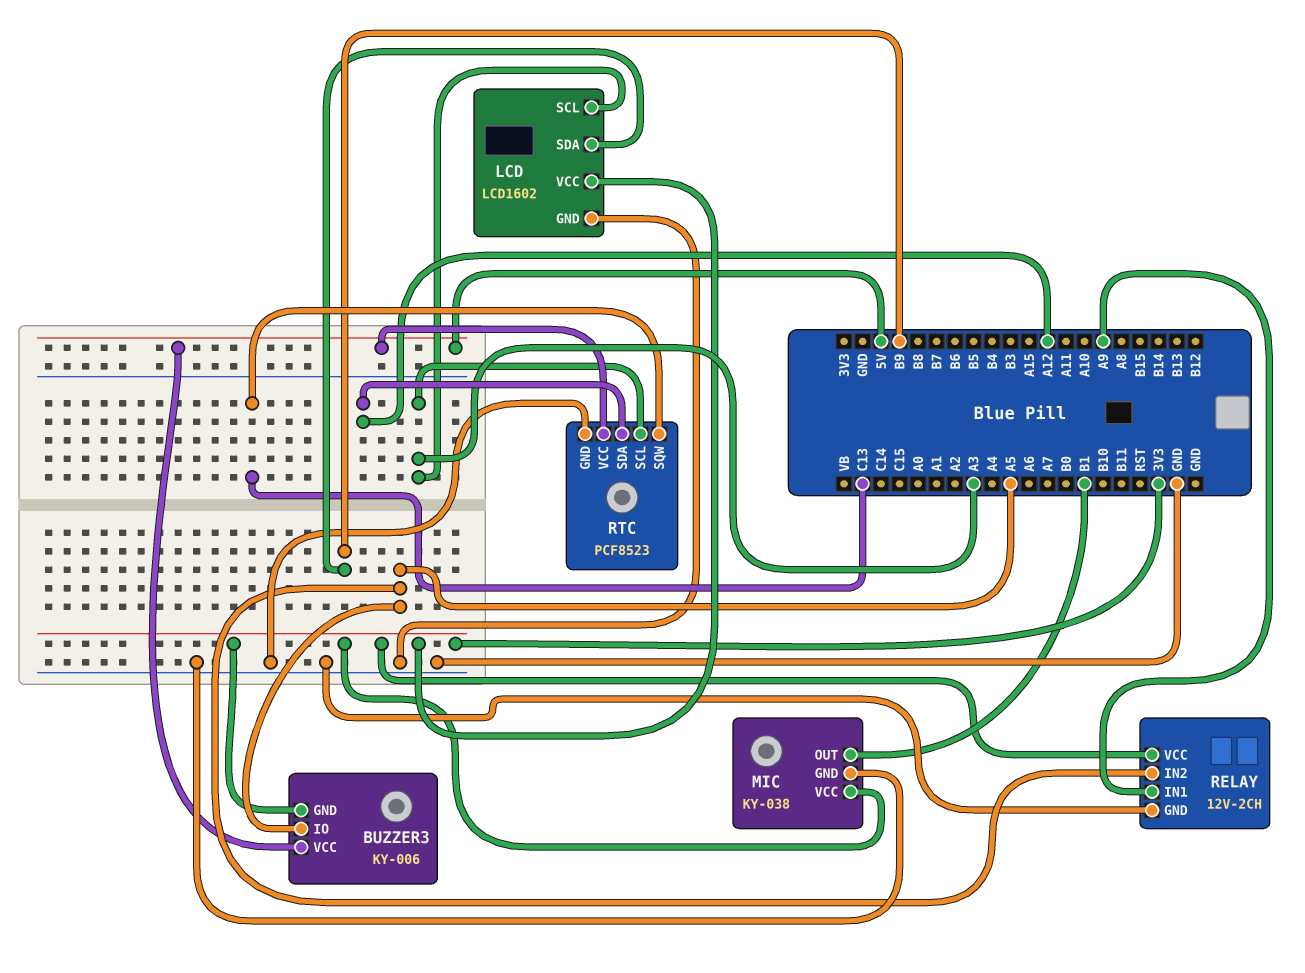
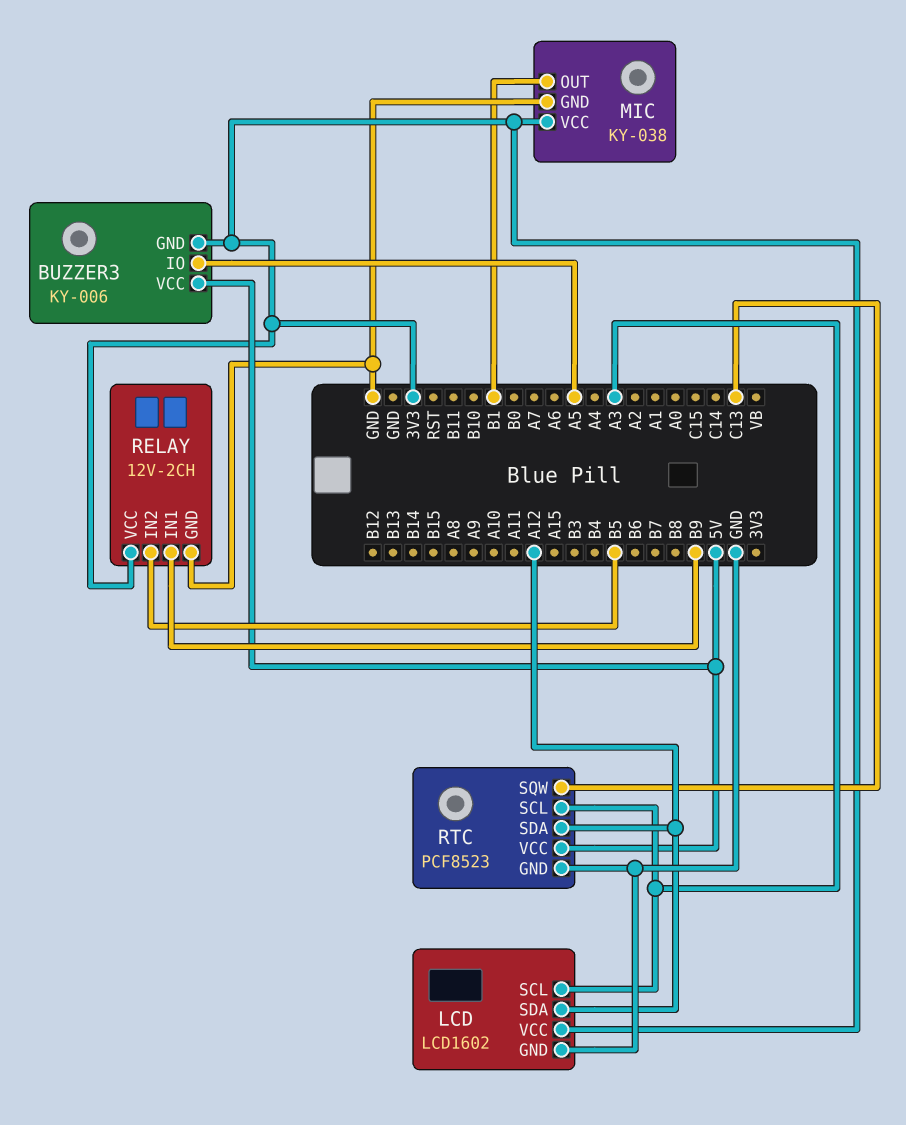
LCD pin SDA: B9 -> A12
RELAY pin IN1: A9 -> B9
RELAY pin IN2: A5 -> B5

